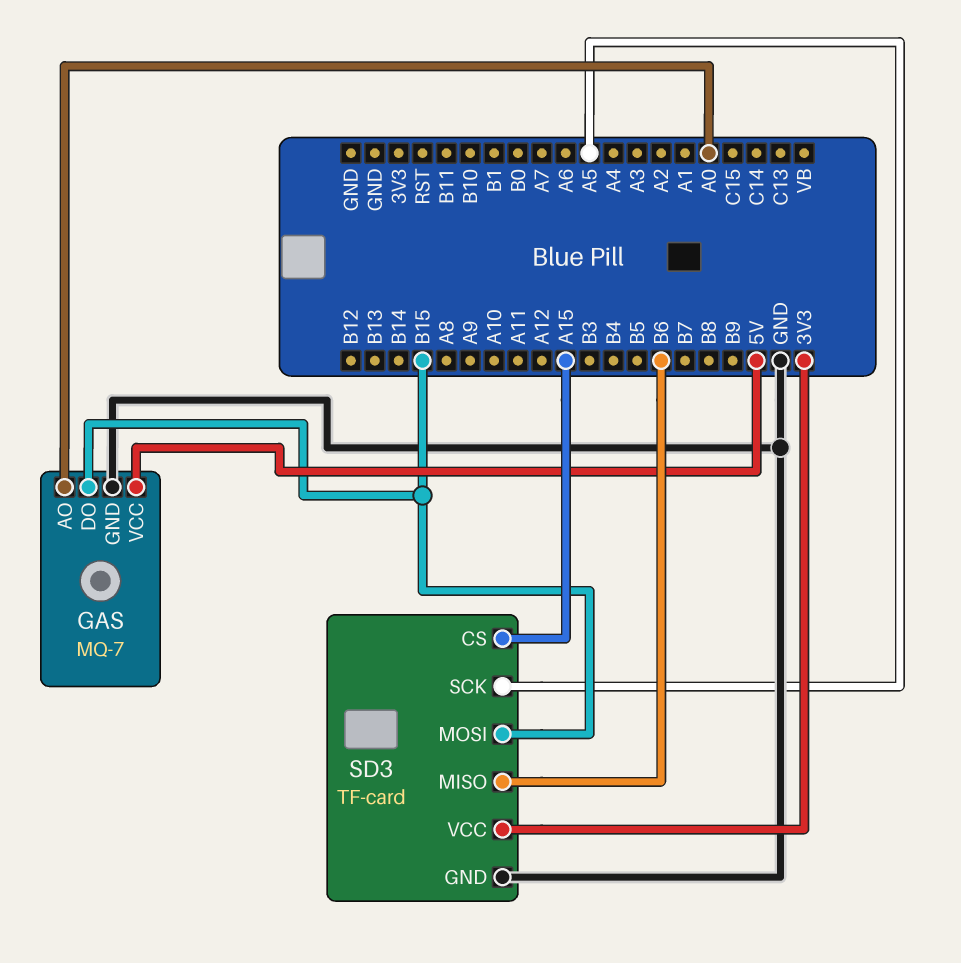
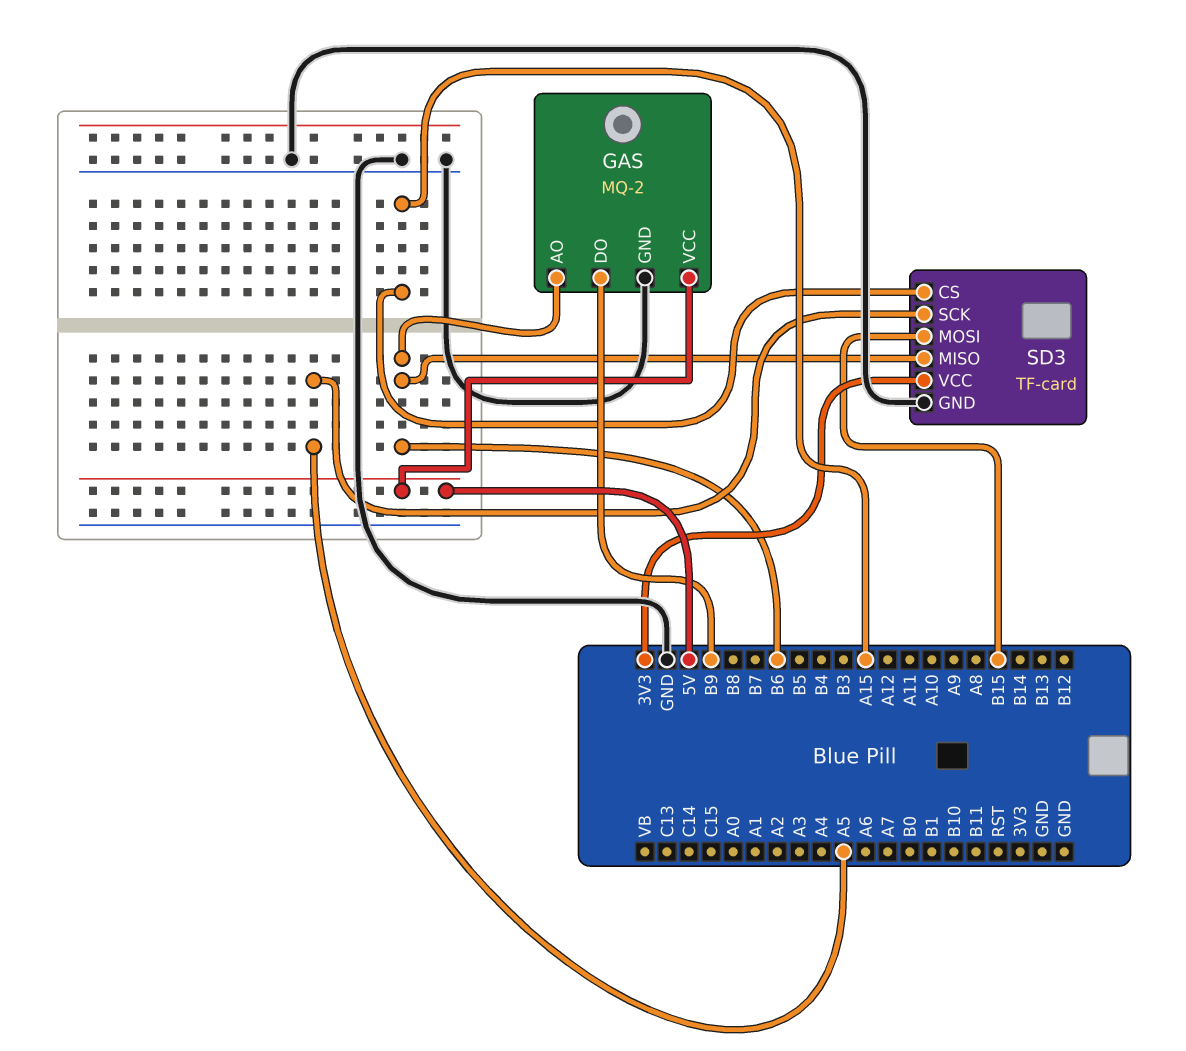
GAS: MQ-7 -> MQ-2
GAS pin AO: A0 -> B6
GAS pin DO: B15 -> B9

